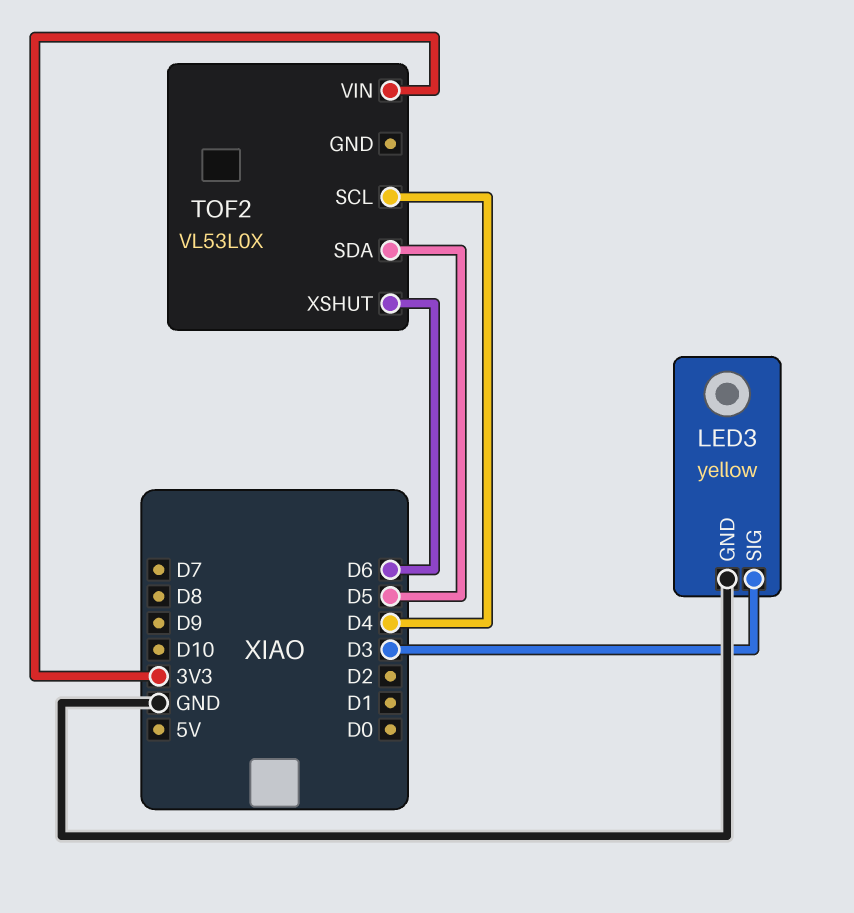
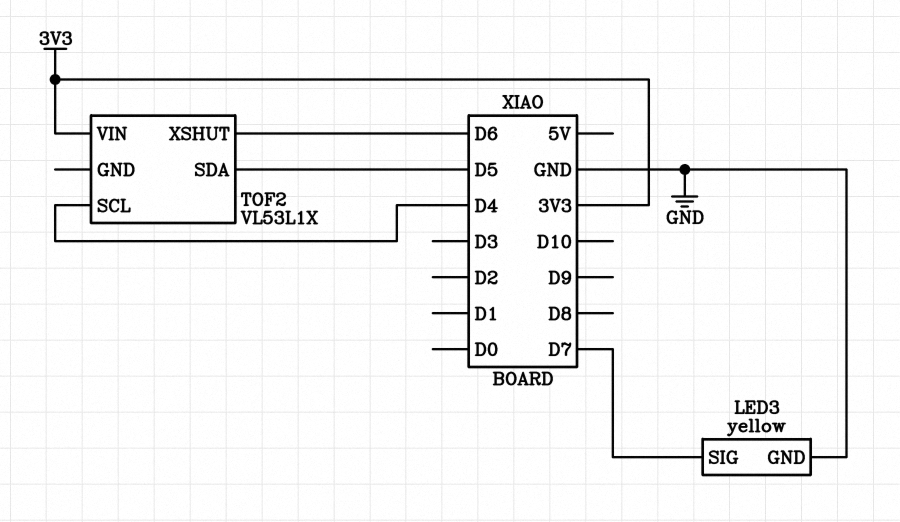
LED3 pin SIG: D3 -> D7
TOF2: VL53L0X -> VL53L1X

